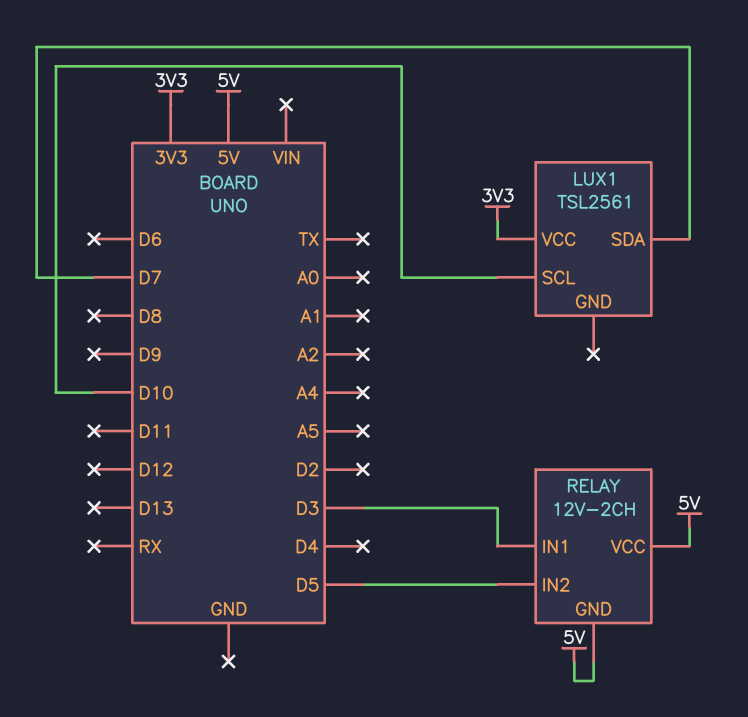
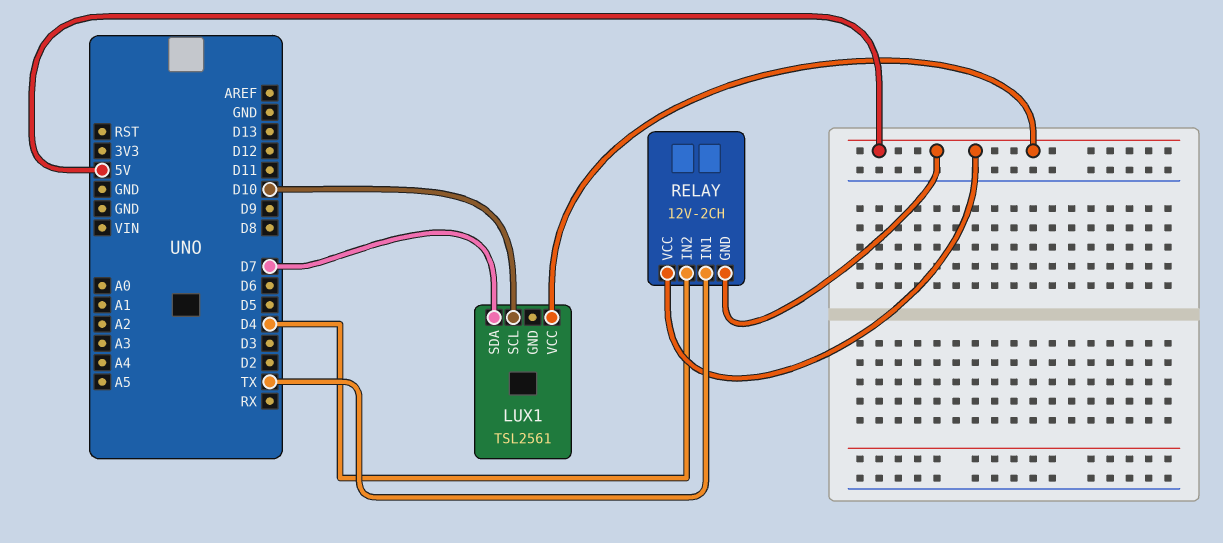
LUX1 pin VCC: 3V3 -> 5V
RELAY pin IN1: D3 -> TX
RELAY pin IN2: D5 -> D4

